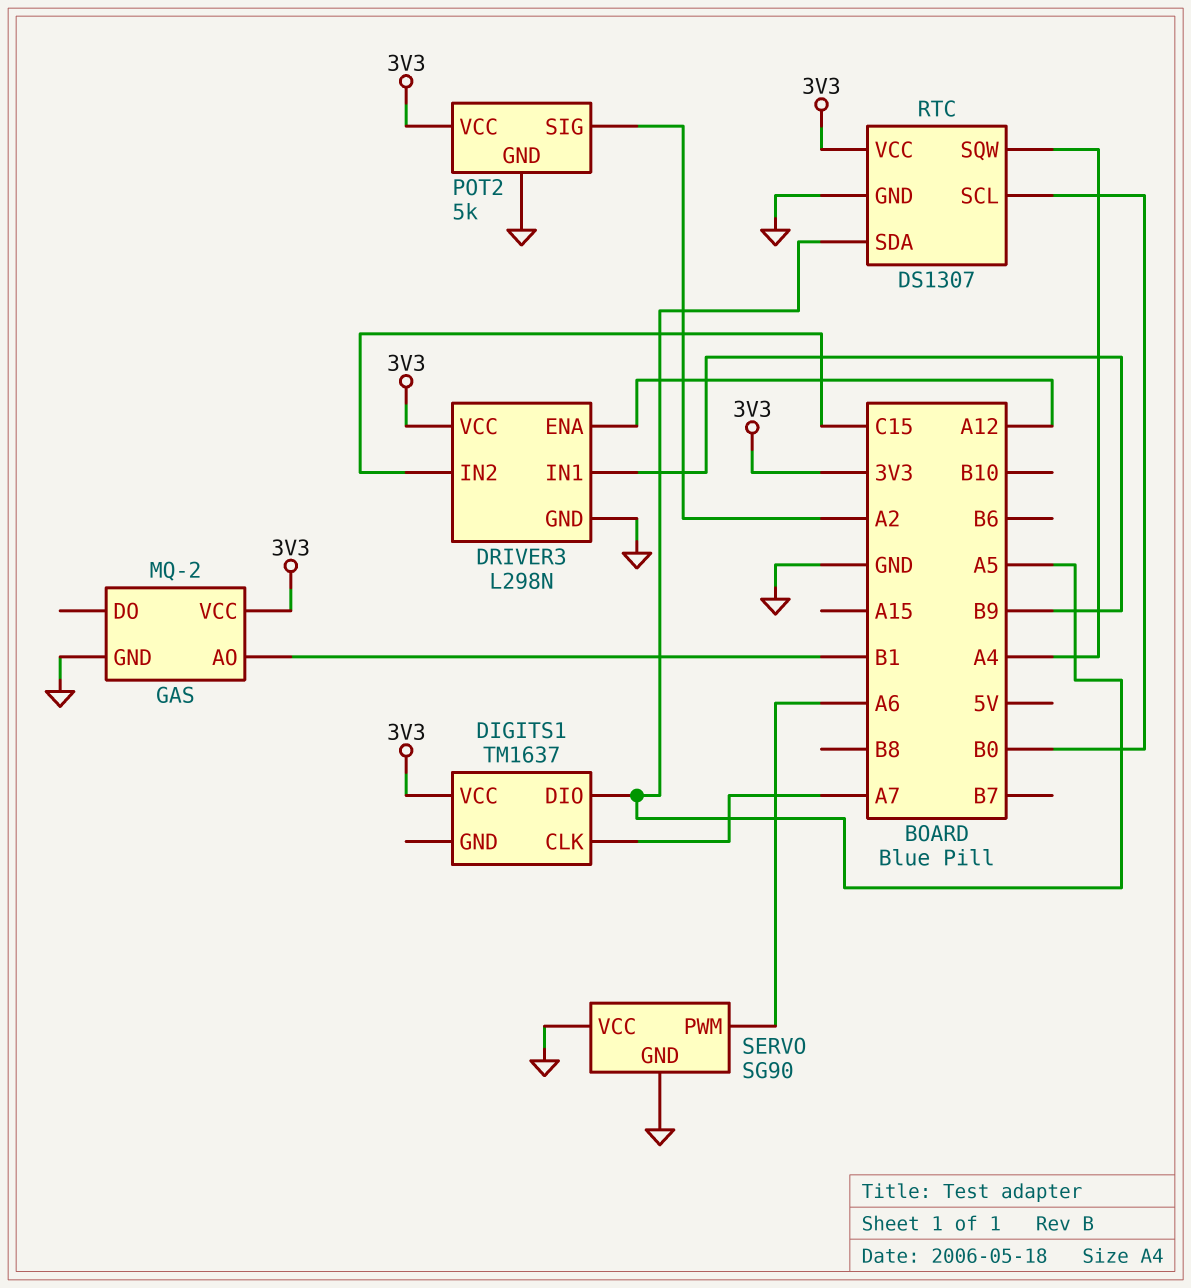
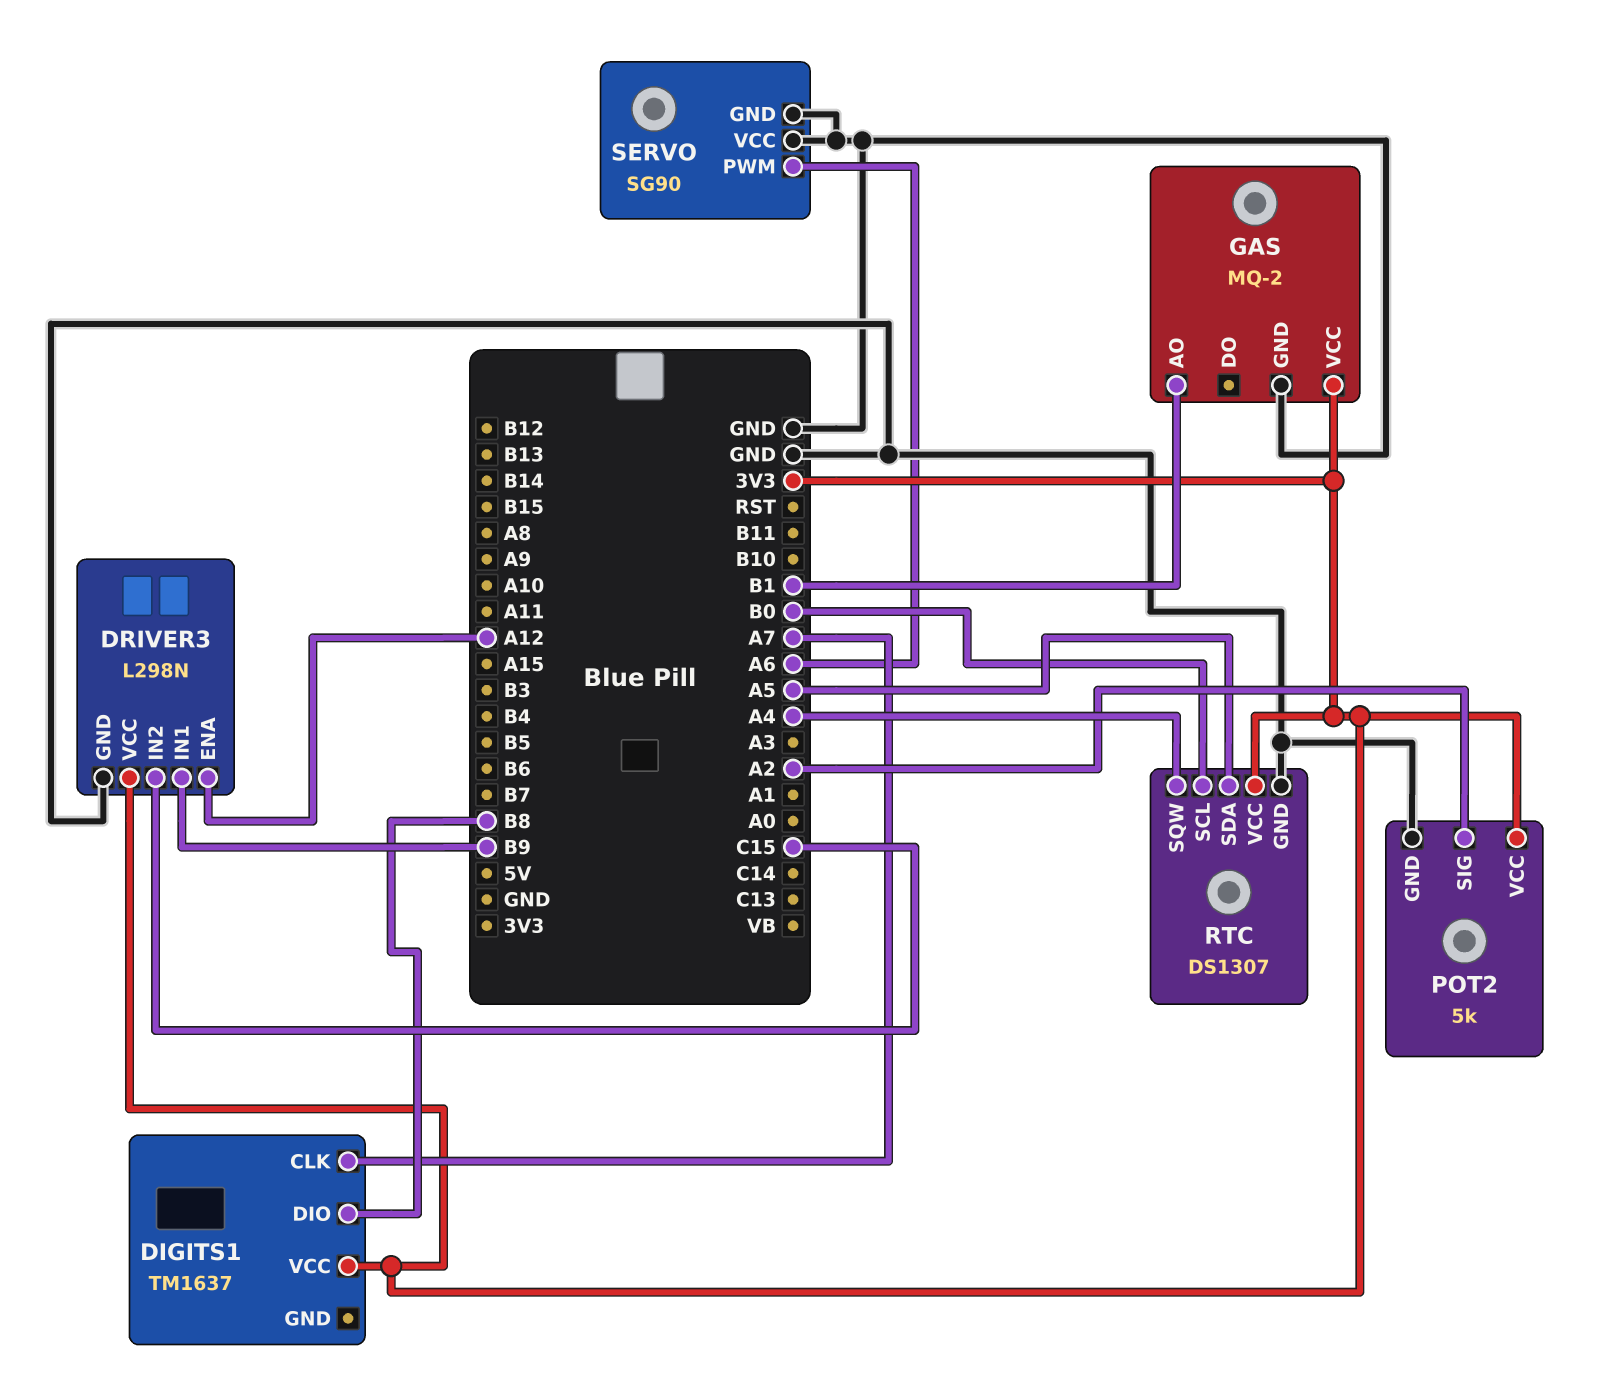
DIGITS1 pin DIO: A5 -> B8

